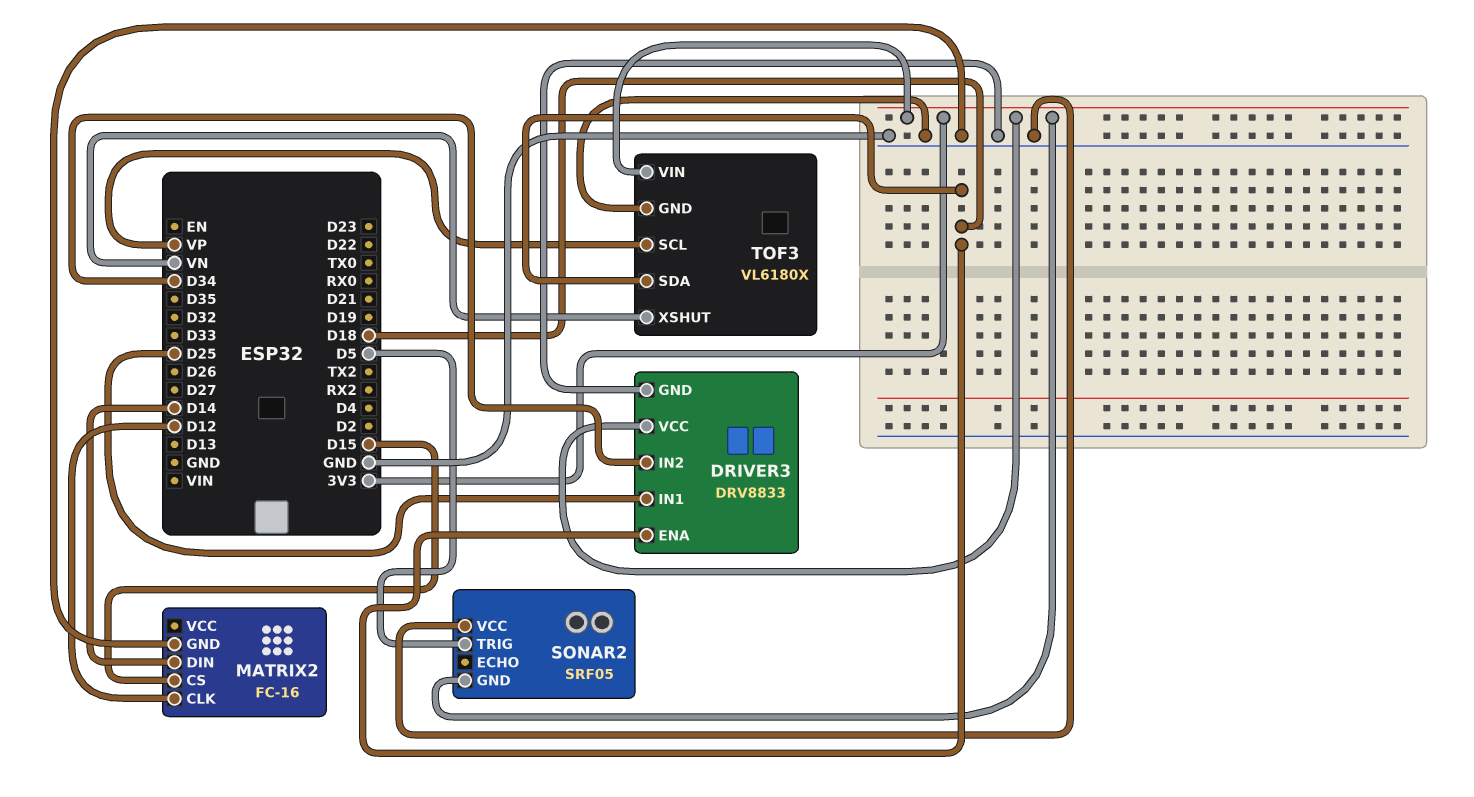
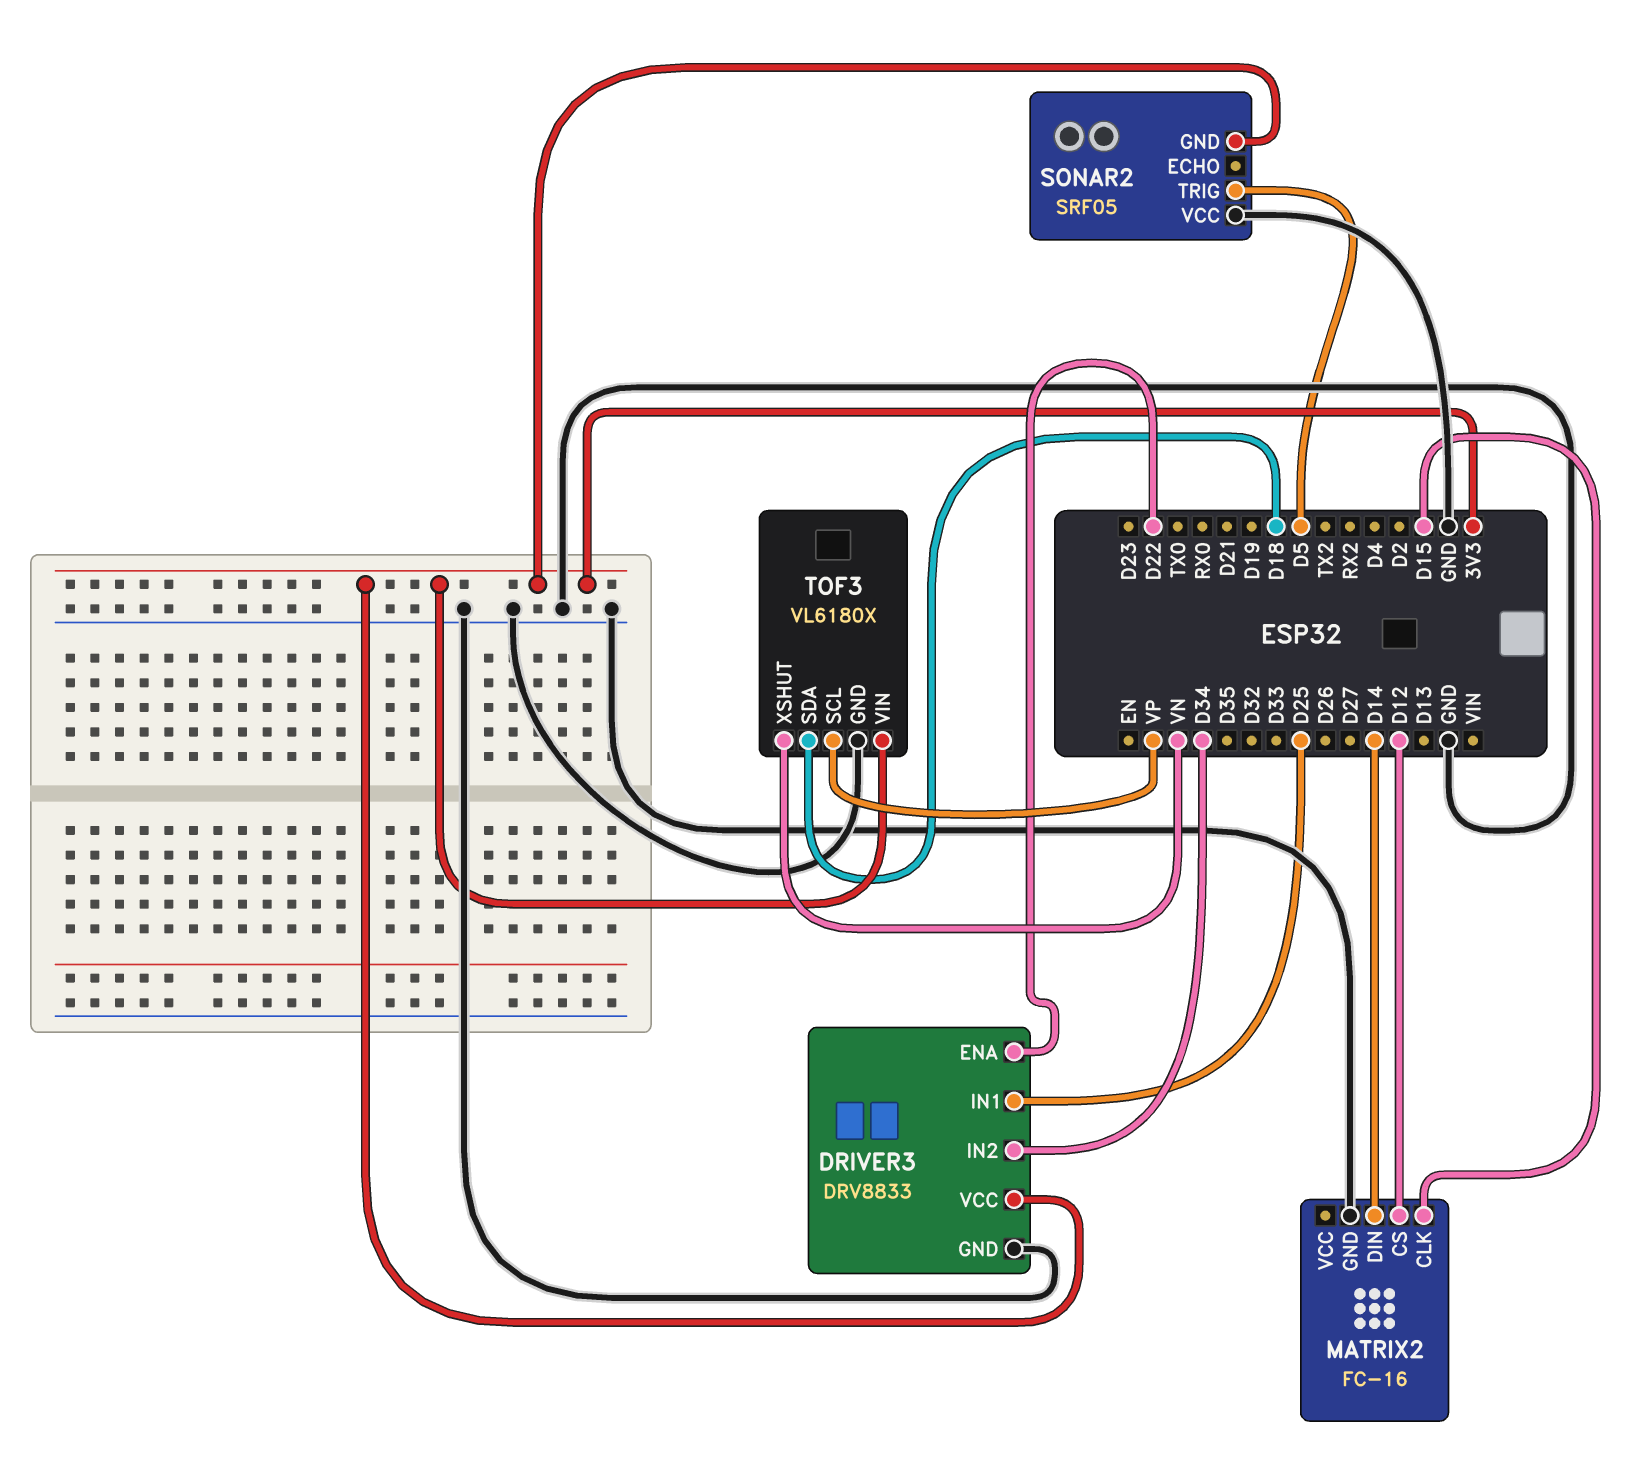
DRIVER3 pin ENA: D18 -> D22
MATRIX2 pin CLK: D12 -> D15
MATRIX2 pin CS: D15 -> D12

